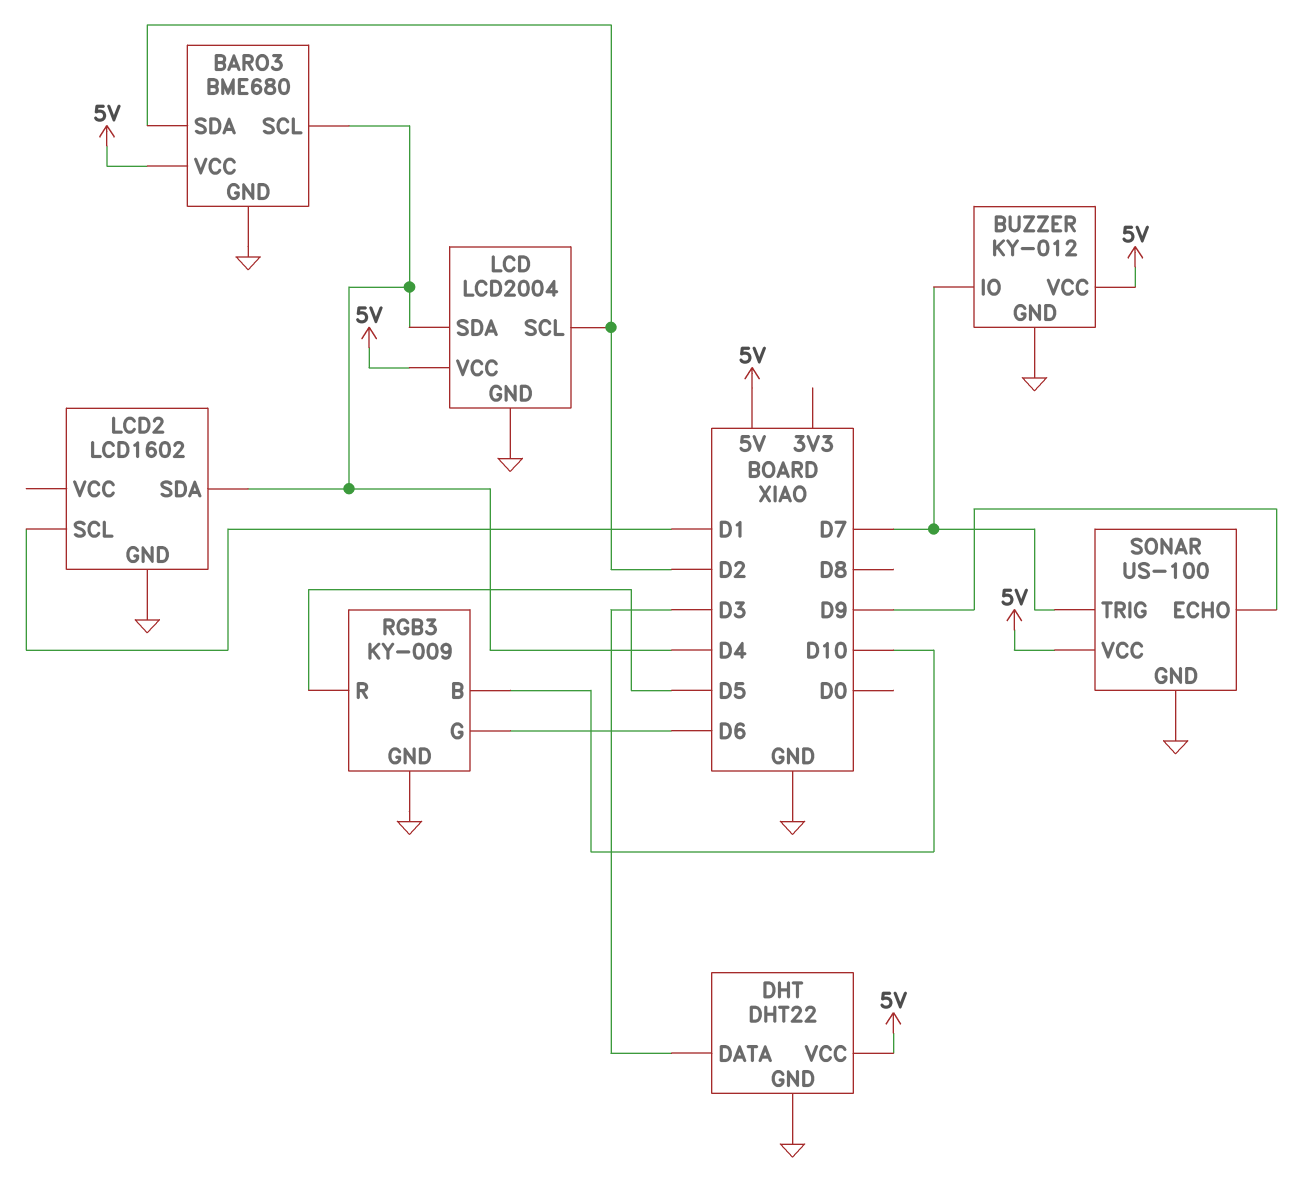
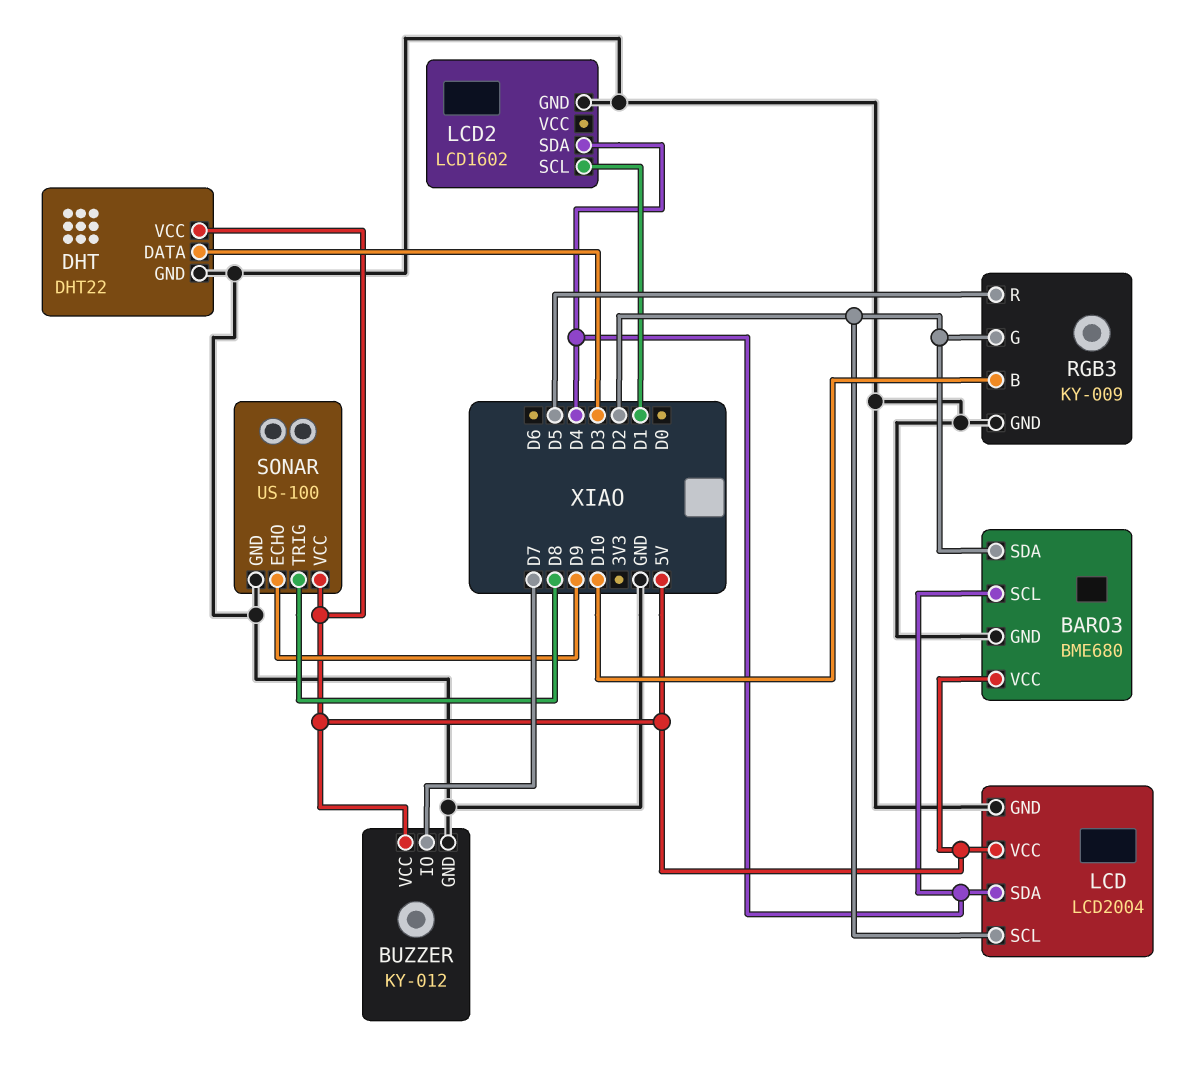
RGB3 pin G: D6 -> D2
SONAR pin TRIG: D7 -> D8

